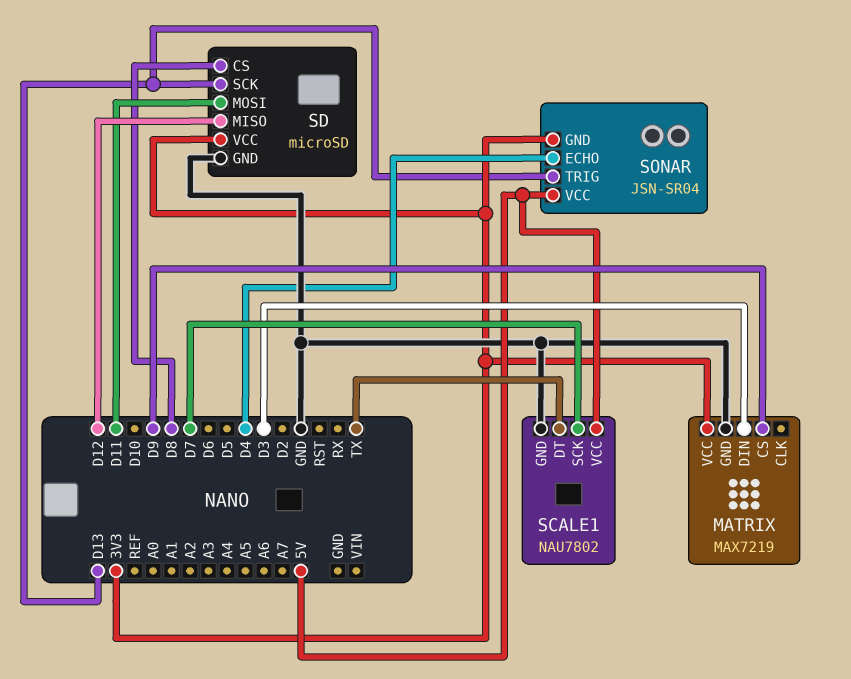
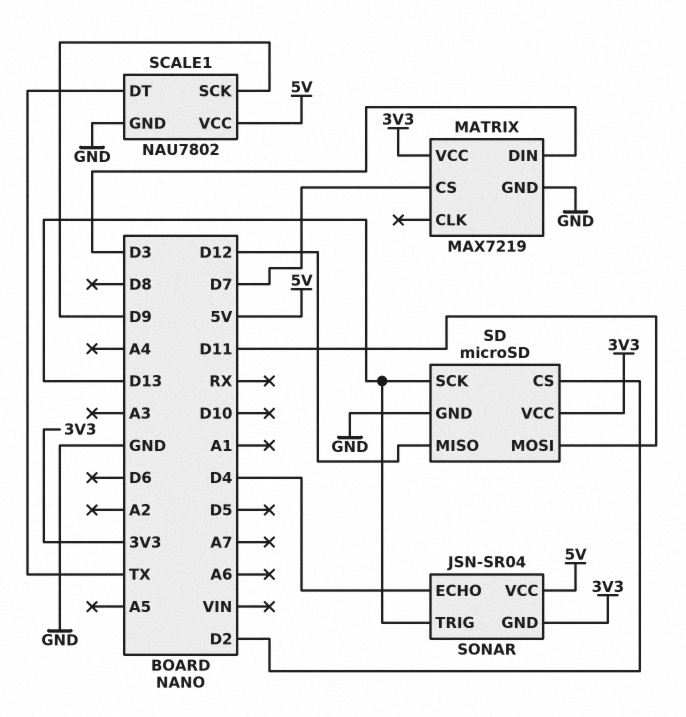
MATRIX pin CS: D9 -> D7
SCALE1 pin SCK: D7 -> D9
SD pin CS: D8 -> D2

